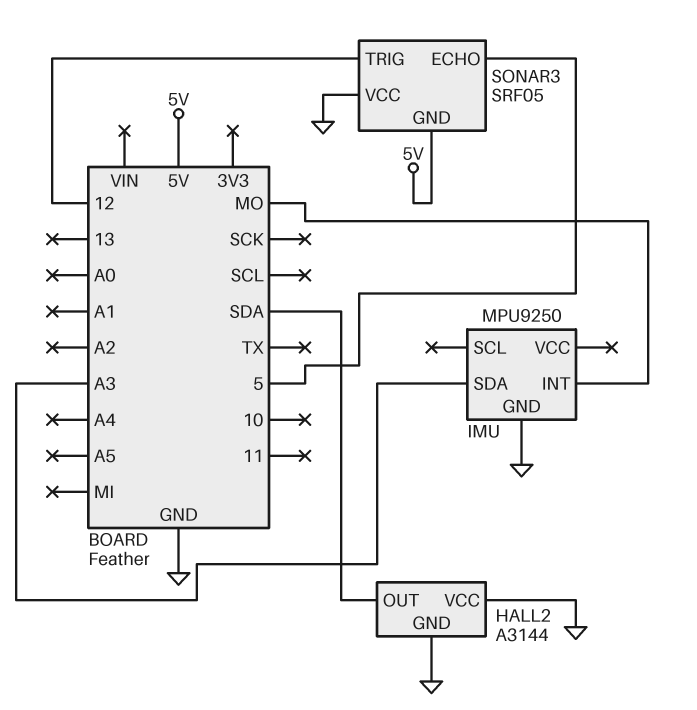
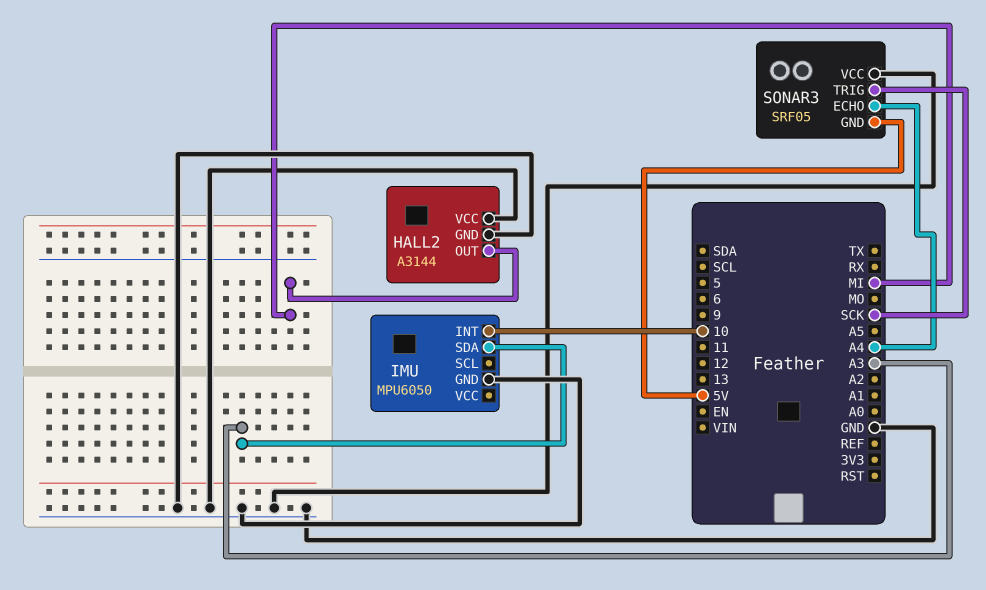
HALL2 pin OUT: SDA -> MI
IMU: MPU9250 -> MPU6050
IMU pin INT: MO -> 10
SONAR3 pin ECHO: 5 -> A4
SONAR3 pin TRIG: 12 -> SCK

